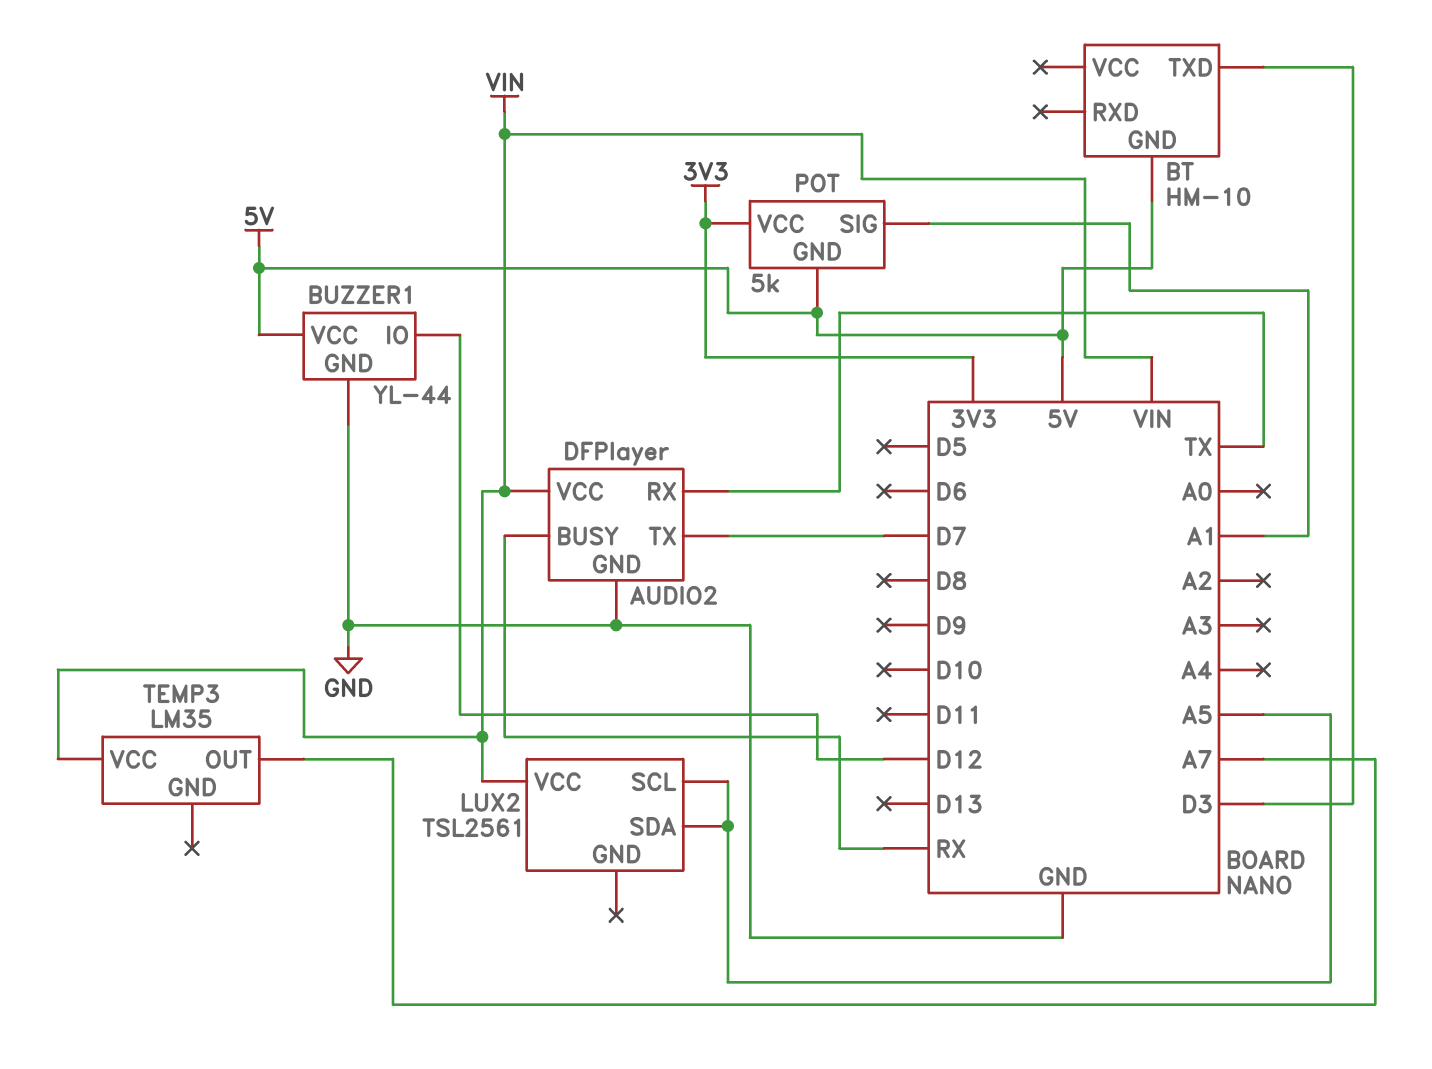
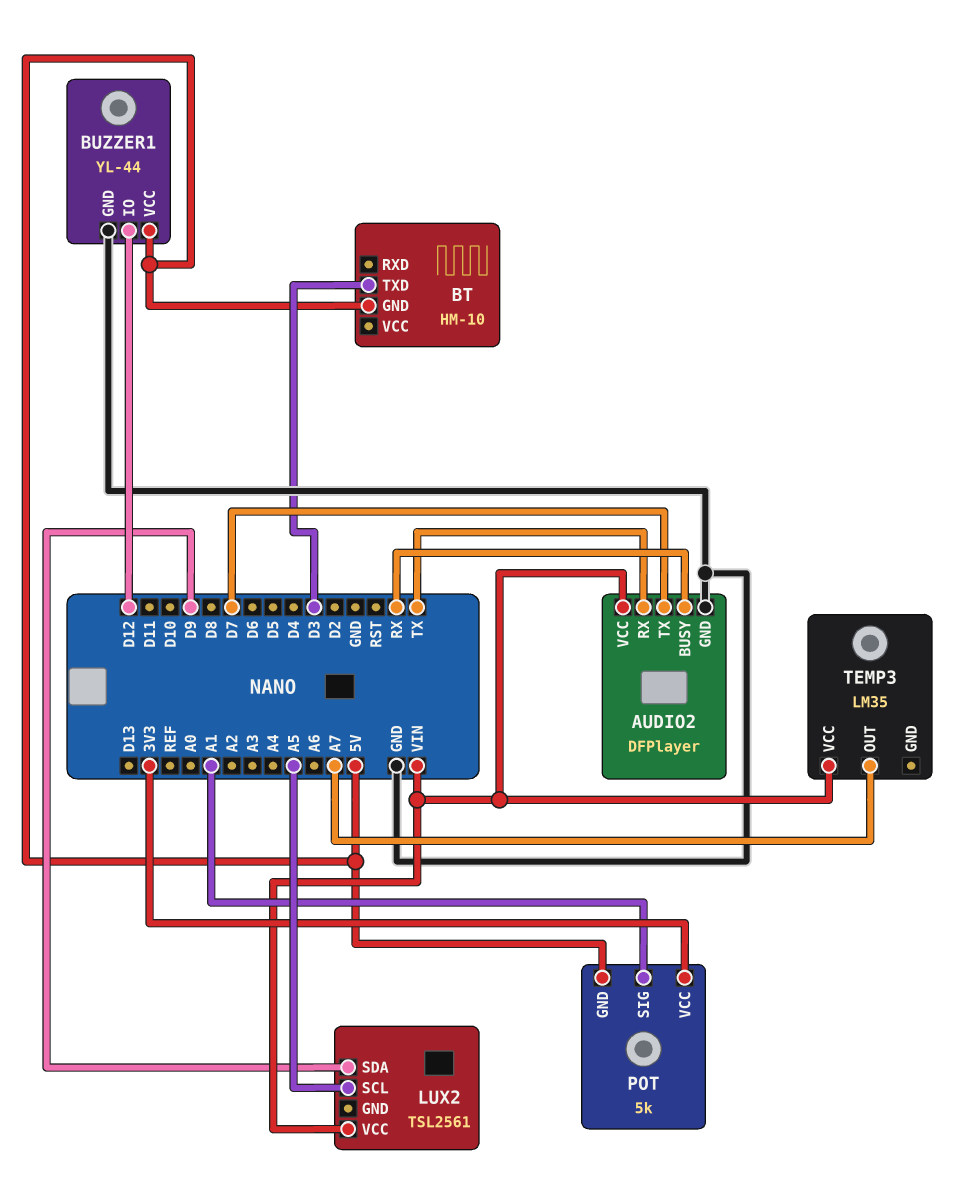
LUX2 pin SDA: A5 -> D9

